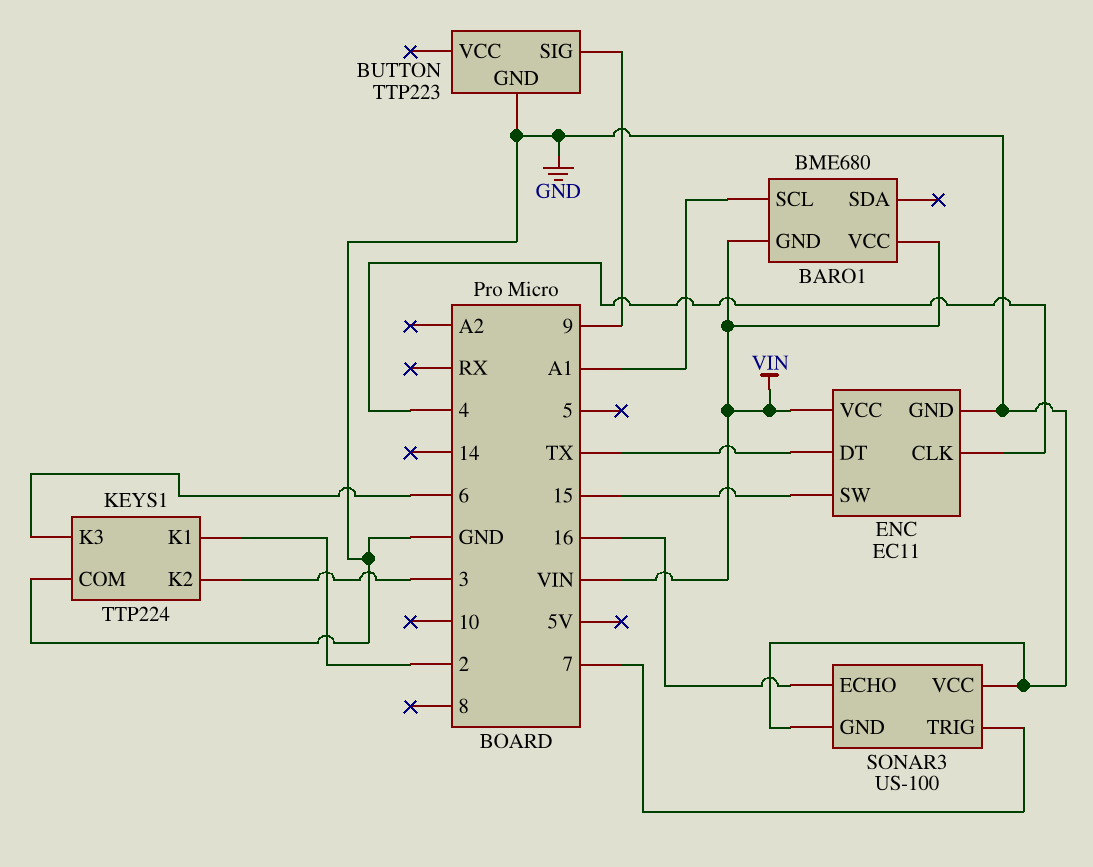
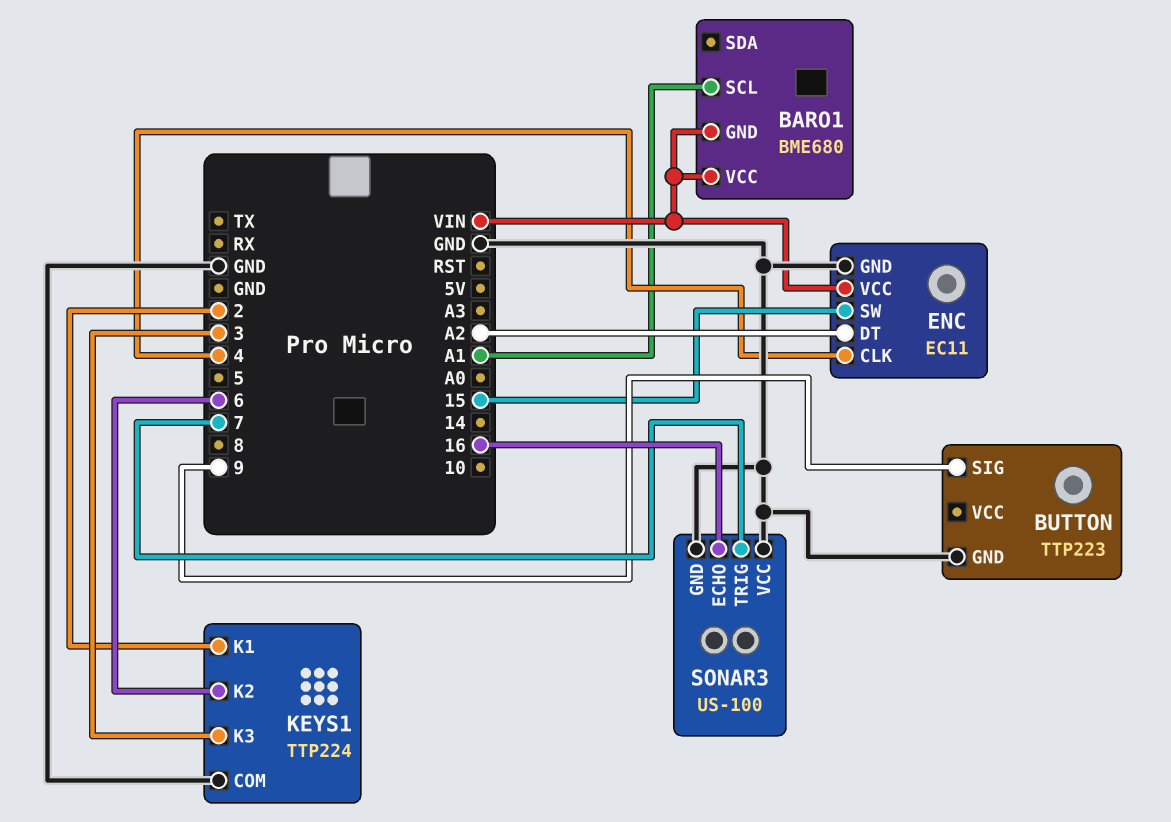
ENC pin DT: TX -> A2
KEYS1 pin K2: 3 -> 6
KEYS1 pin K3: 6 -> 3

